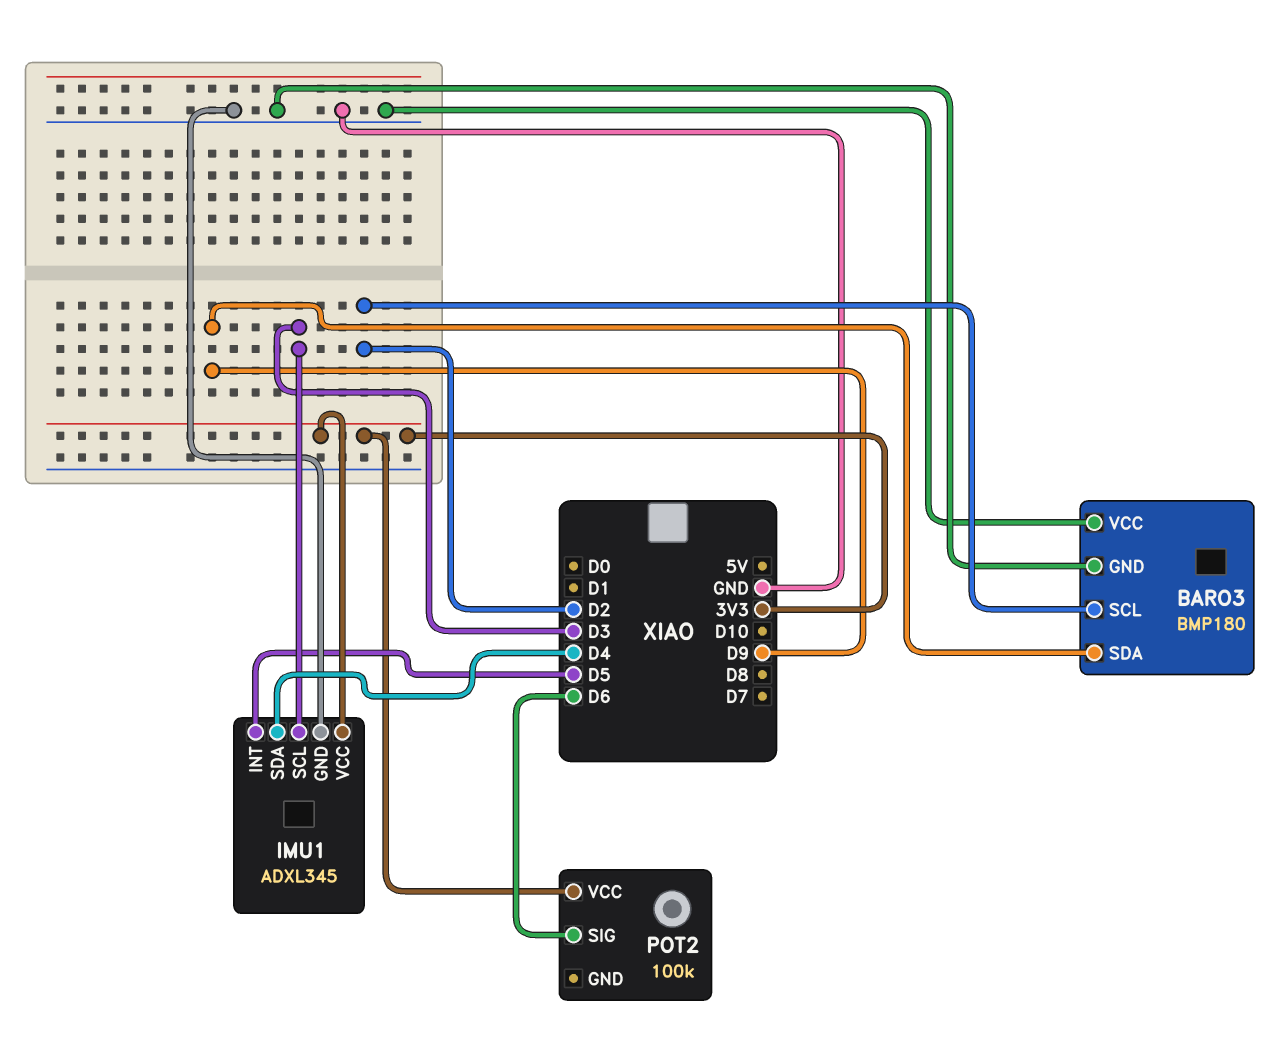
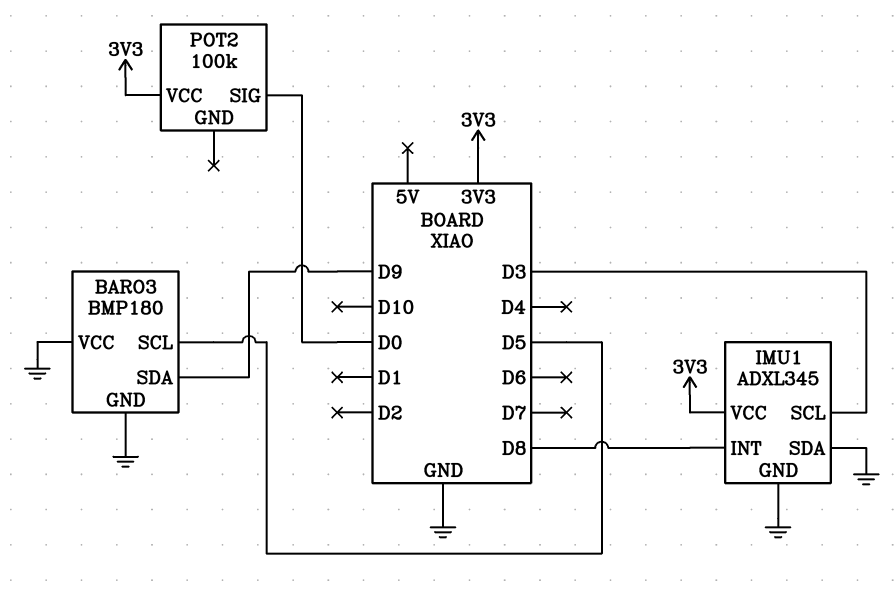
BARO3 pin SCL: D2 -> D5
IMU1 pin INT: D5 -> D8
IMU1 pin SDA: D4 -> GND
POT2 pin SIG: D6 -> D0

